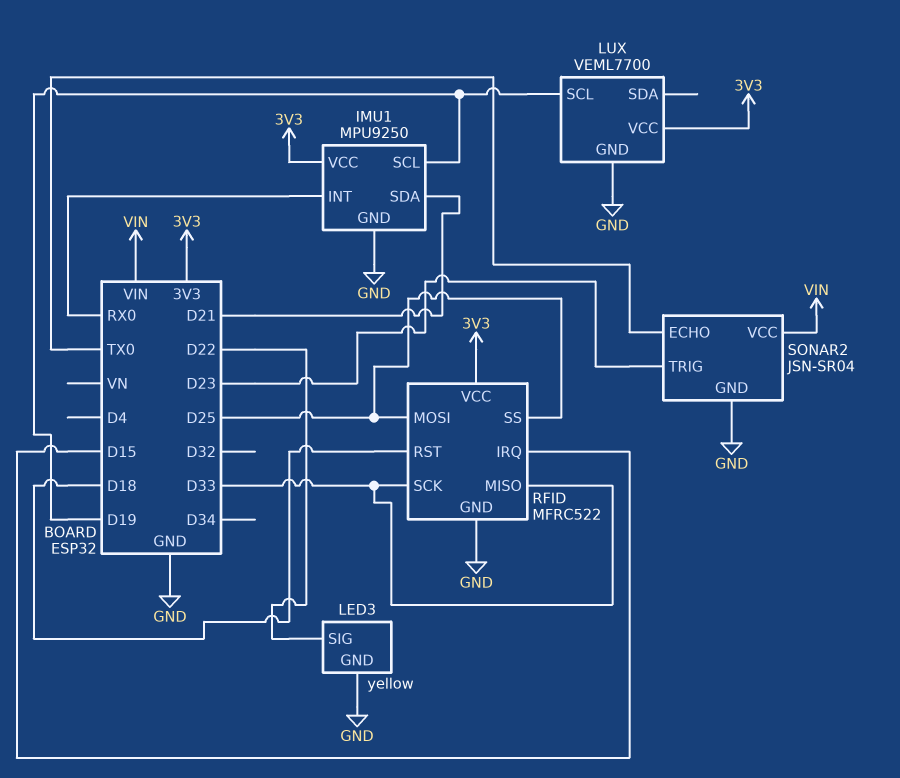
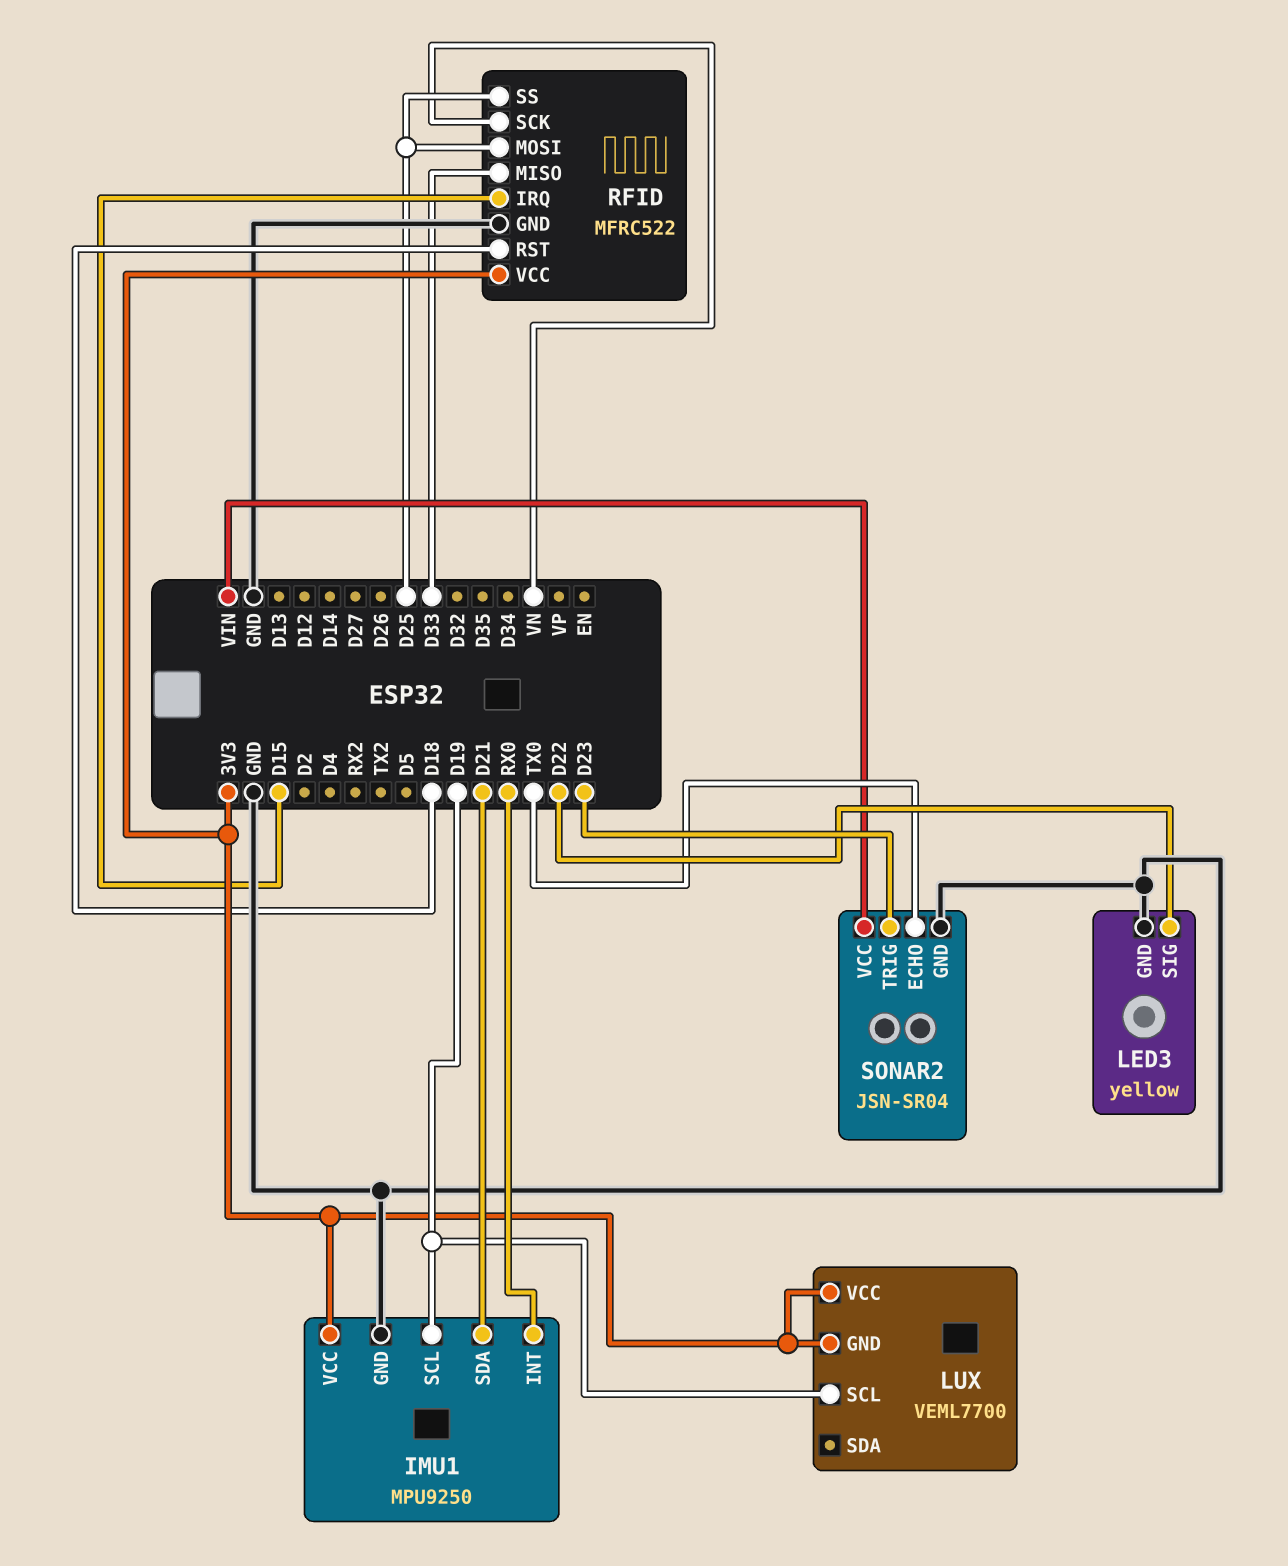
LUX pin GND: GND -> 3V3
RFID pin SCK: D33 -> VN

